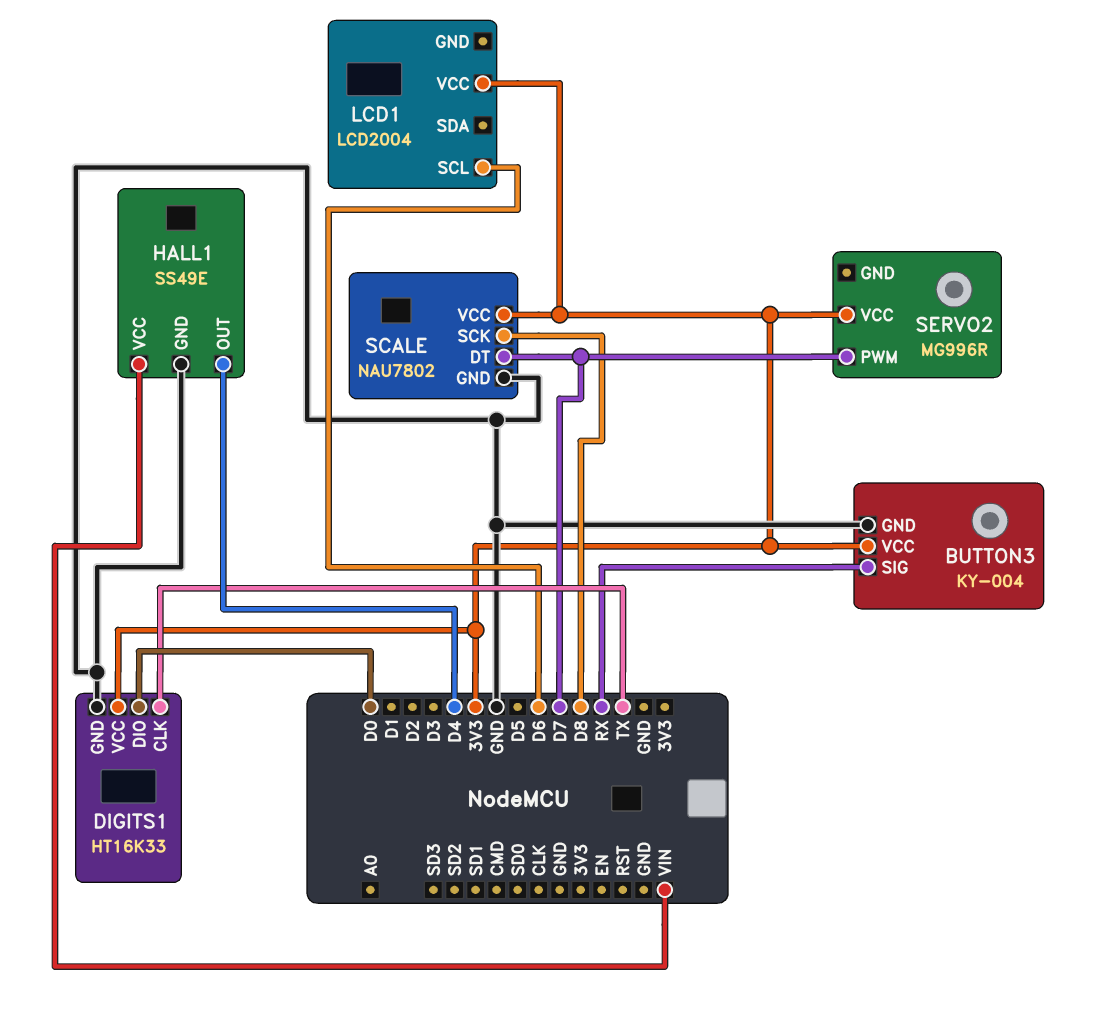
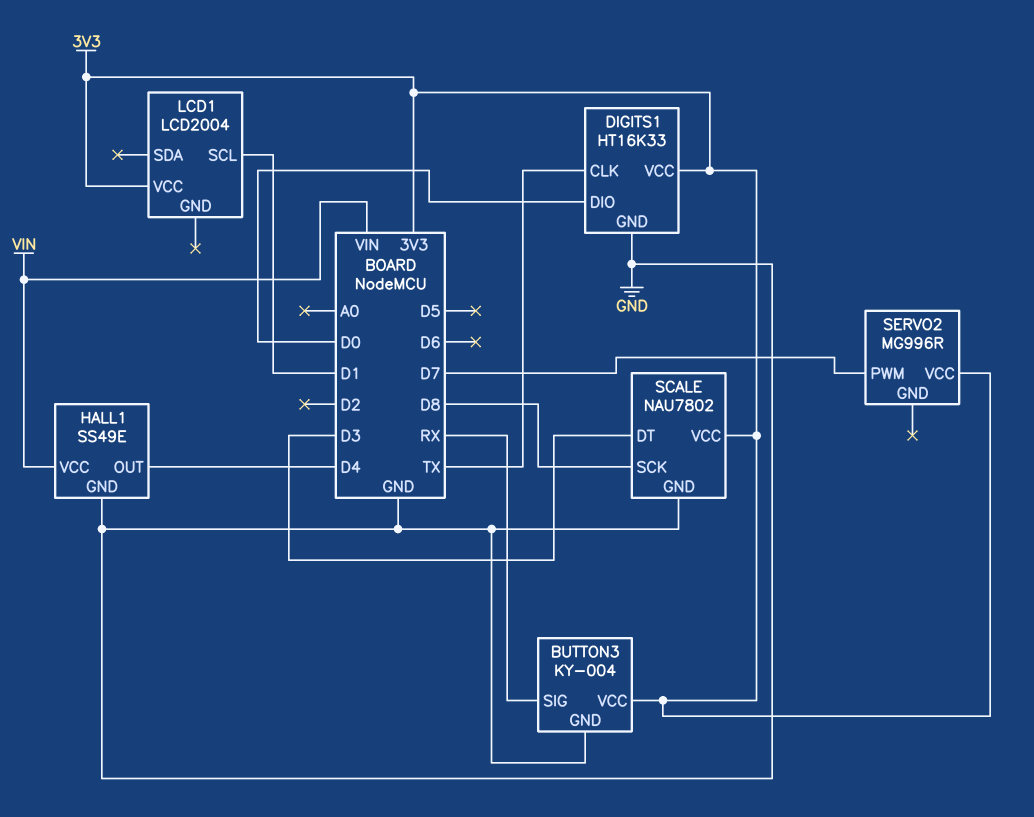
LCD1 pin SCL: D6 -> D1
SCALE pin DT: D7 -> D3

